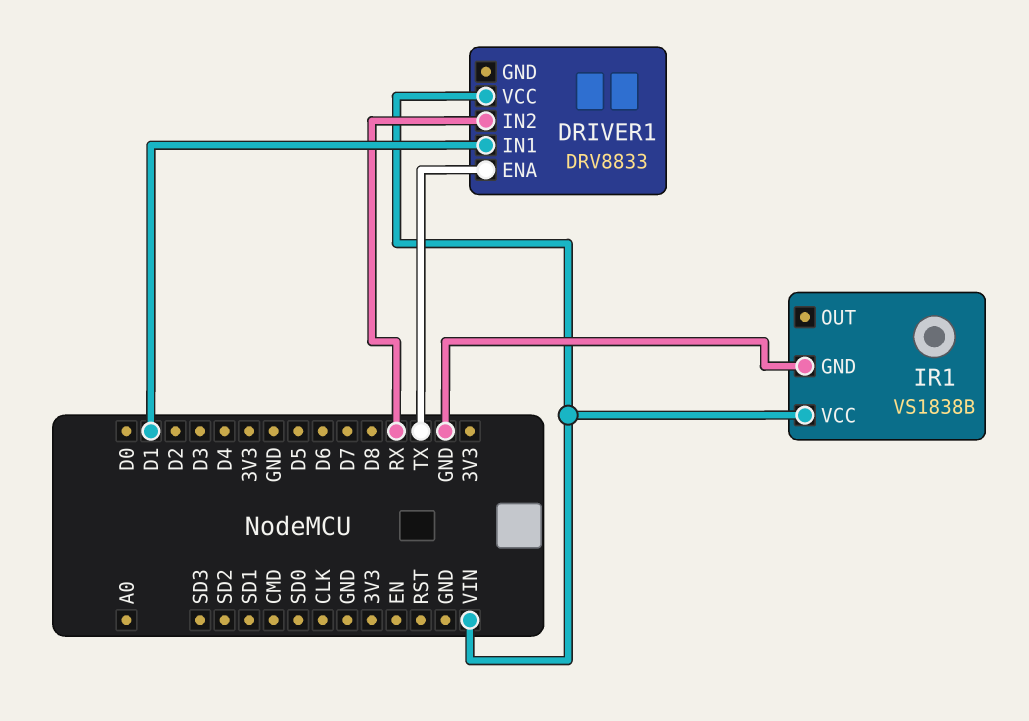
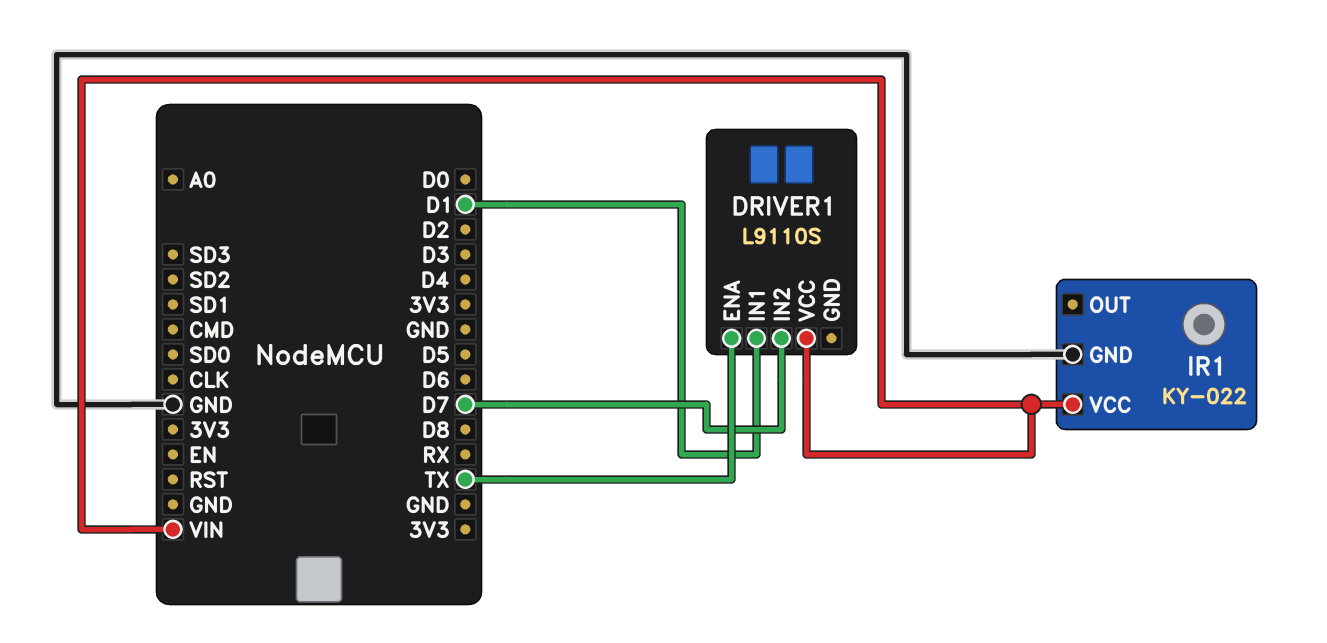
DRIVER1: DRV8833 -> L9110S
DRIVER1 pin IN2: RX -> D7
IR1: VS1838B -> KY-022

